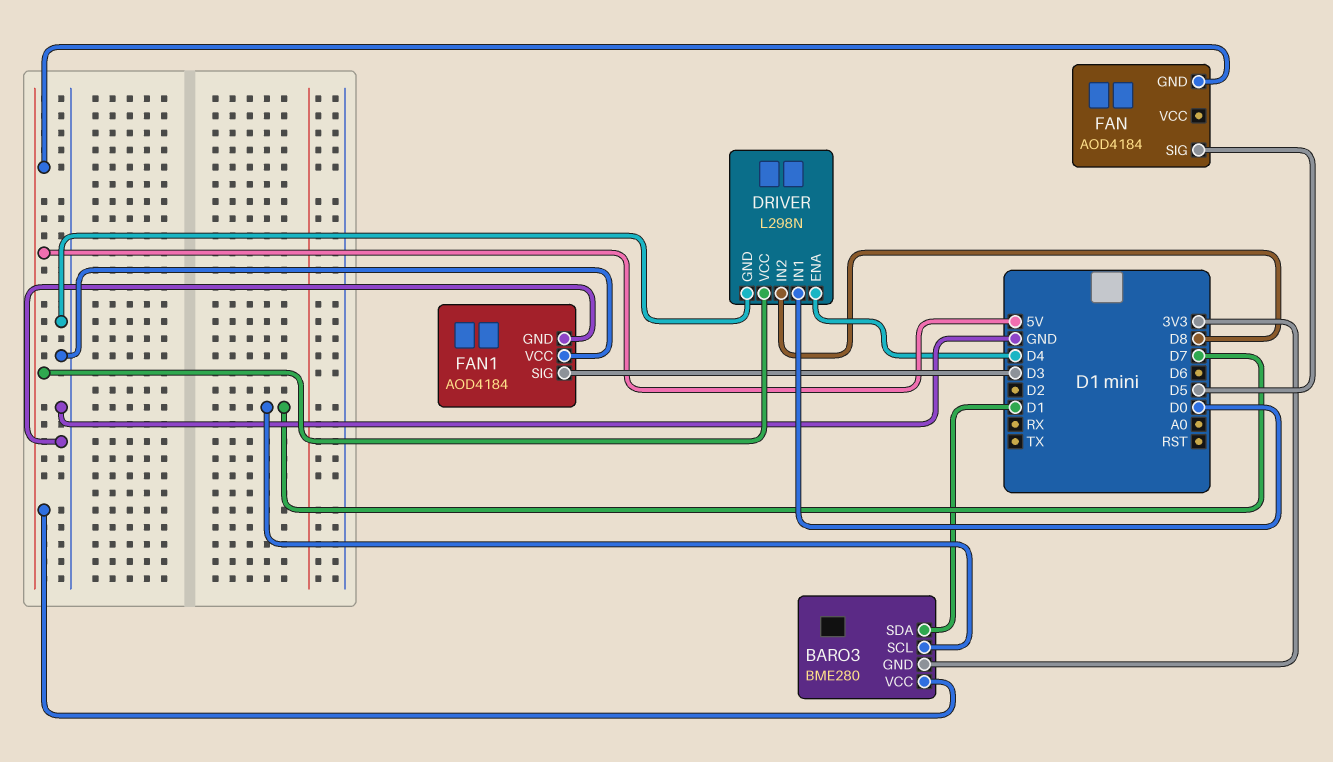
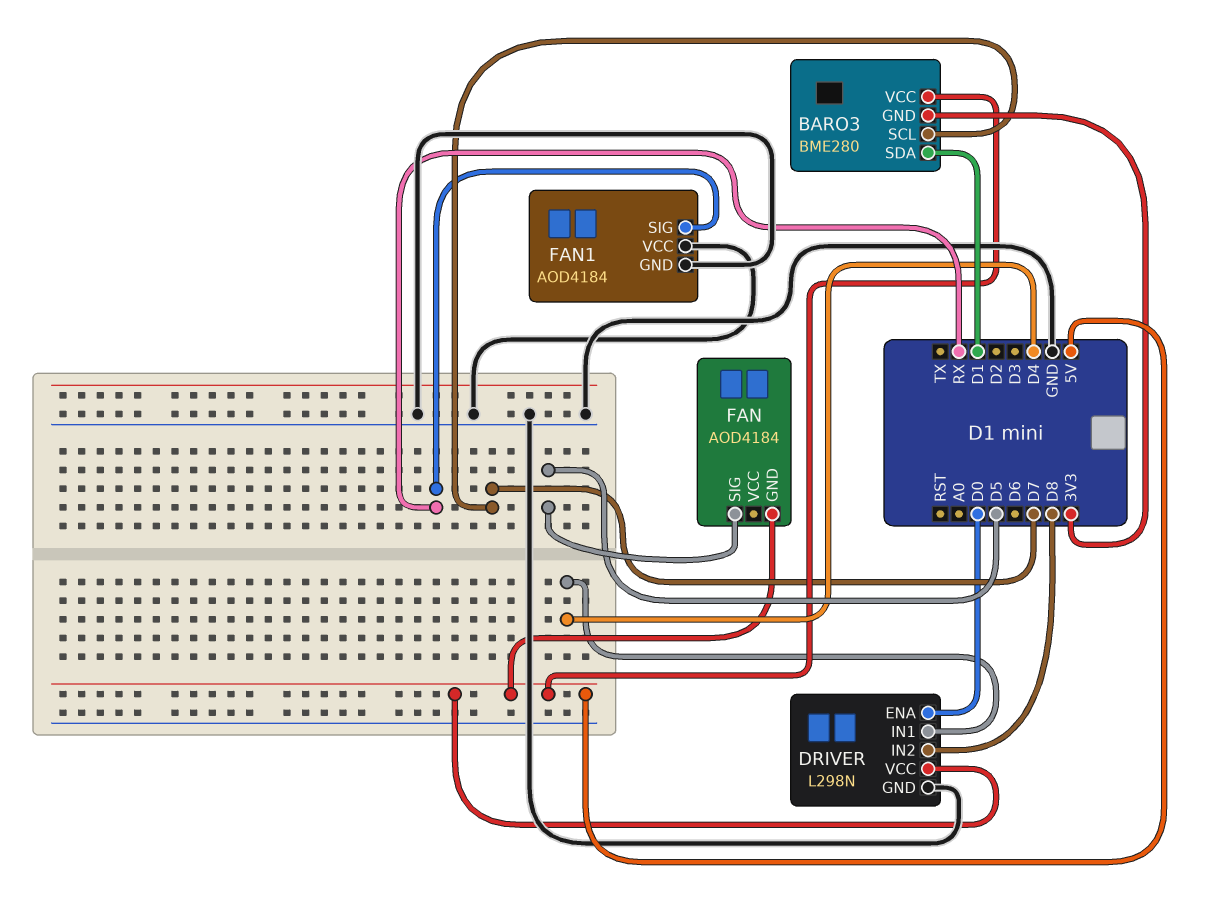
DRIVER pin ENA: D4 -> D0
DRIVER pin IN1: D0 -> D4
FAN1 pin SIG: D3 -> RX

